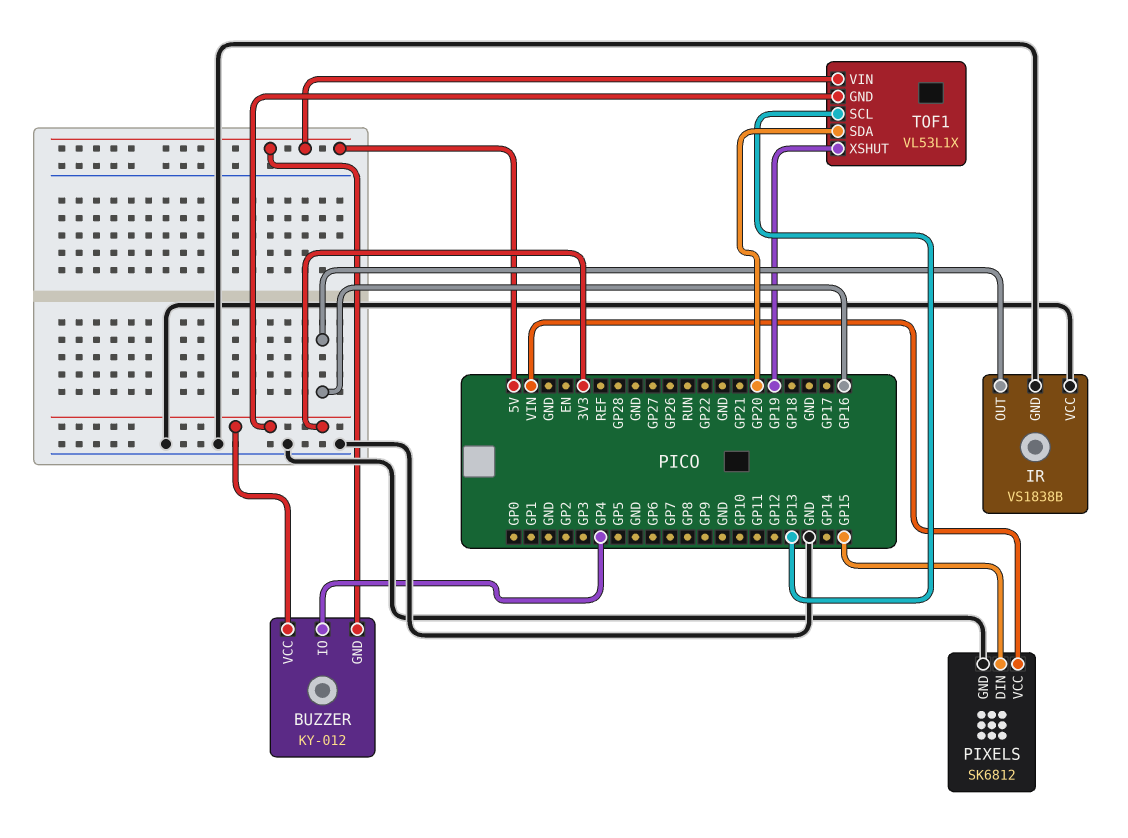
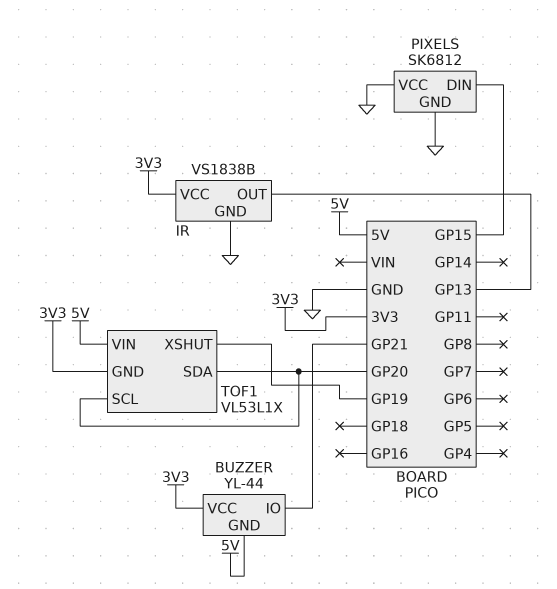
BUZZER: KY-012 -> YL-44
BUZZER pin IO: GP4 -> GP21
IR pin OUT: GP16 -> GP13
IR pin VCC: GND -> 3V3
PIXELS pin VCC: VIN -> GND
TOF1 pin SCL: GP13 -> GP20

